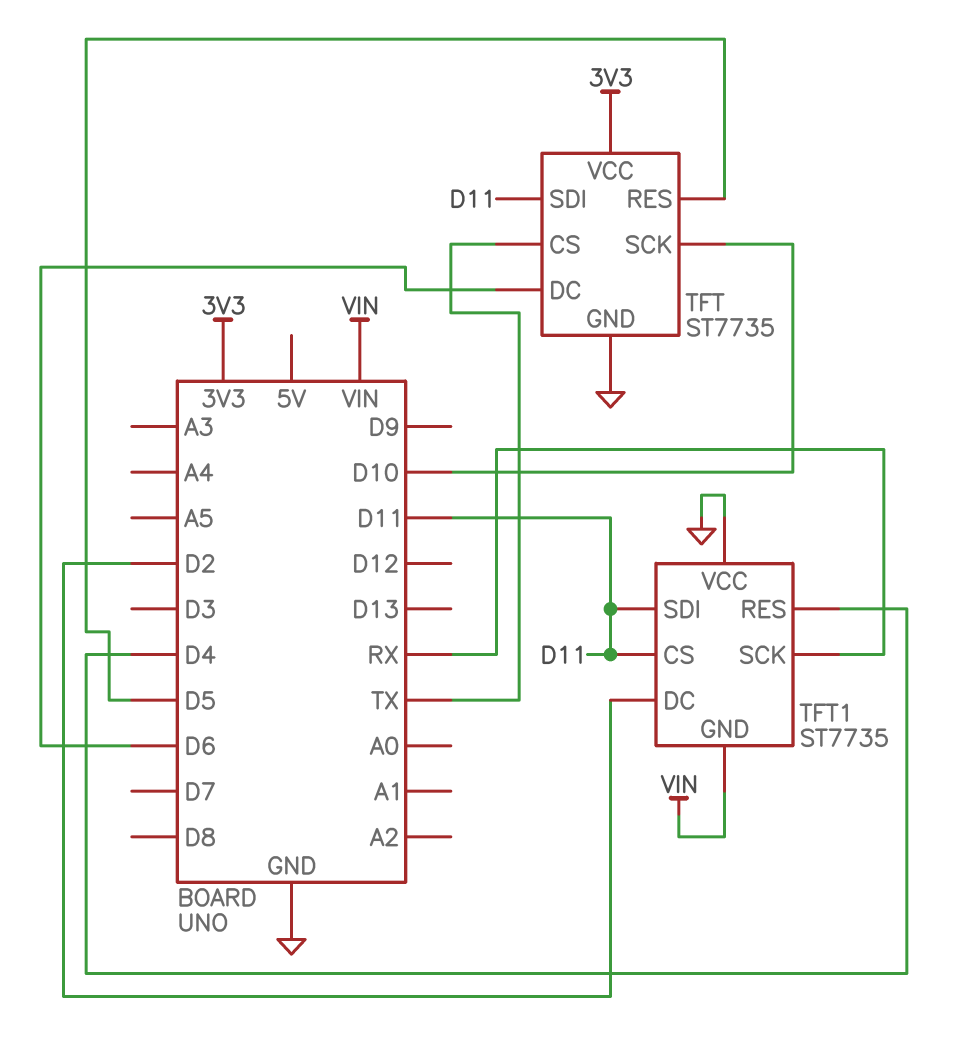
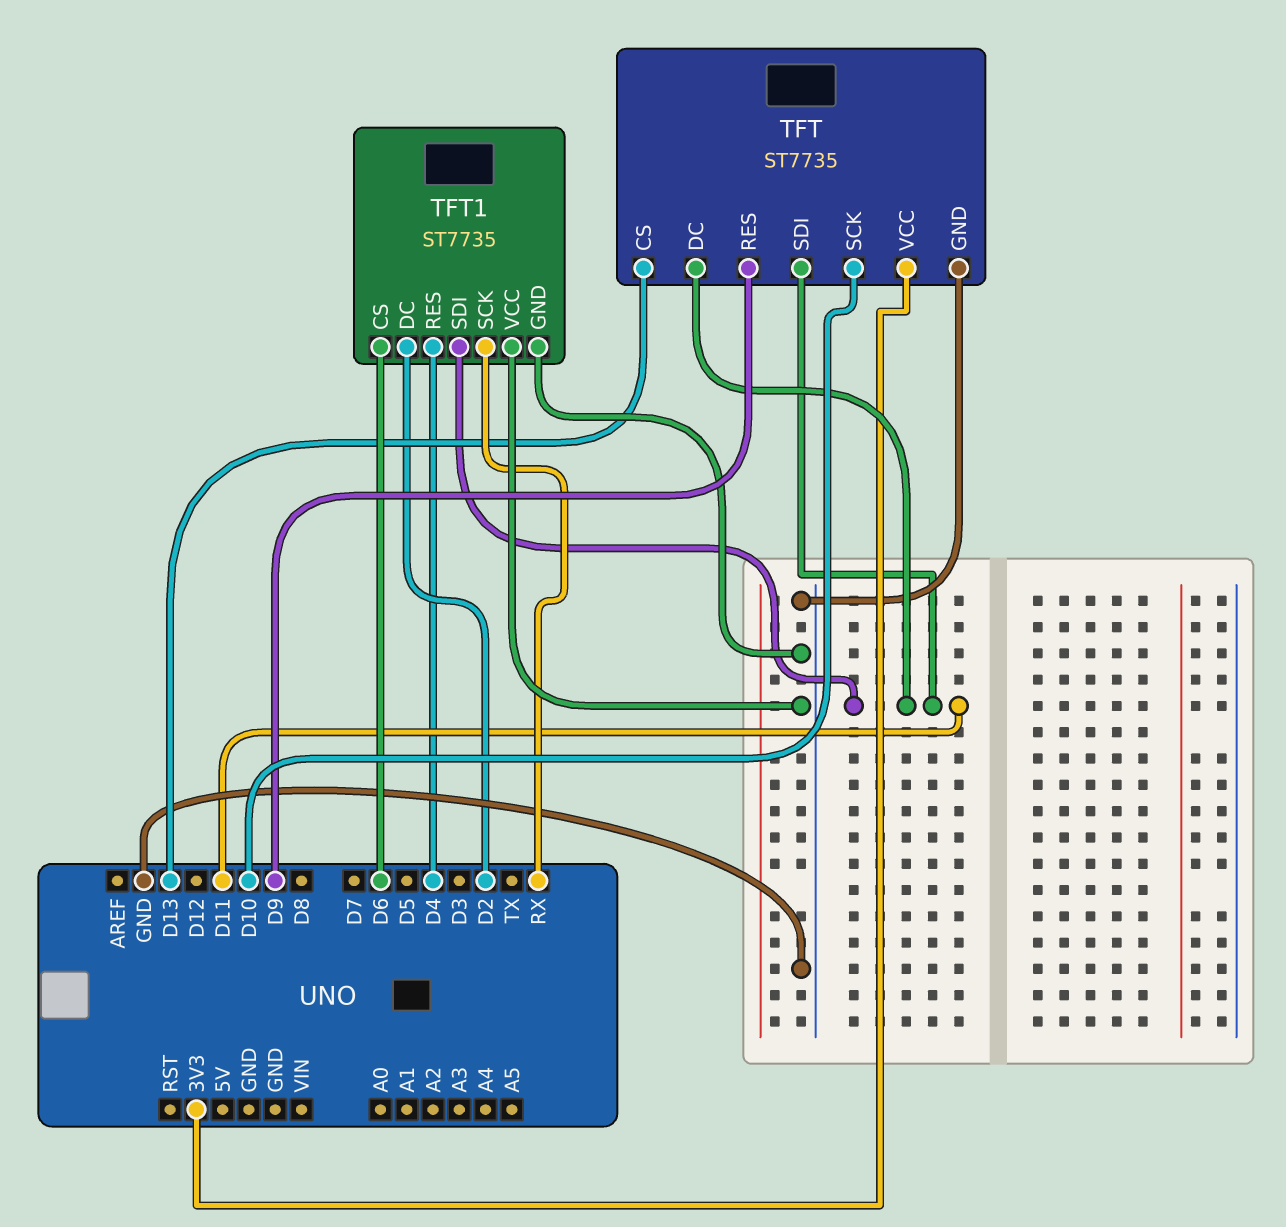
TFT pin CS: TX -> D13
TFT pin DC: D6 -> D11
TFT pin RES: D5 -> D9
TFT1 pin CS: D11 -> D6
TFT1 pin GND: VIN -> GND

